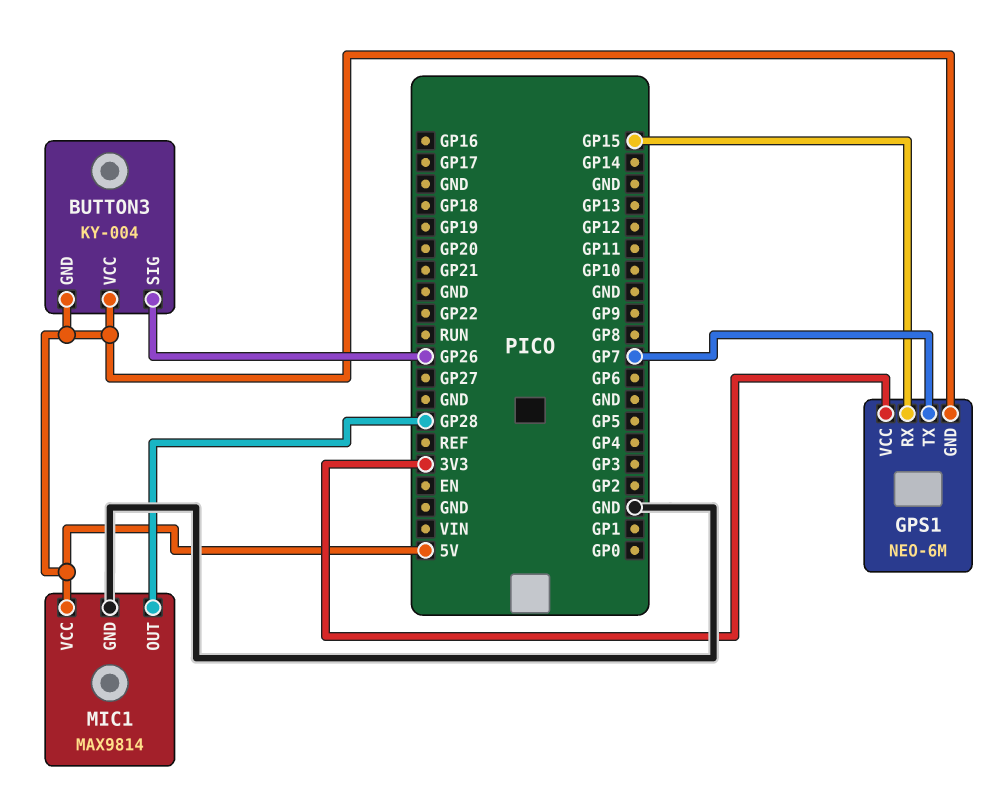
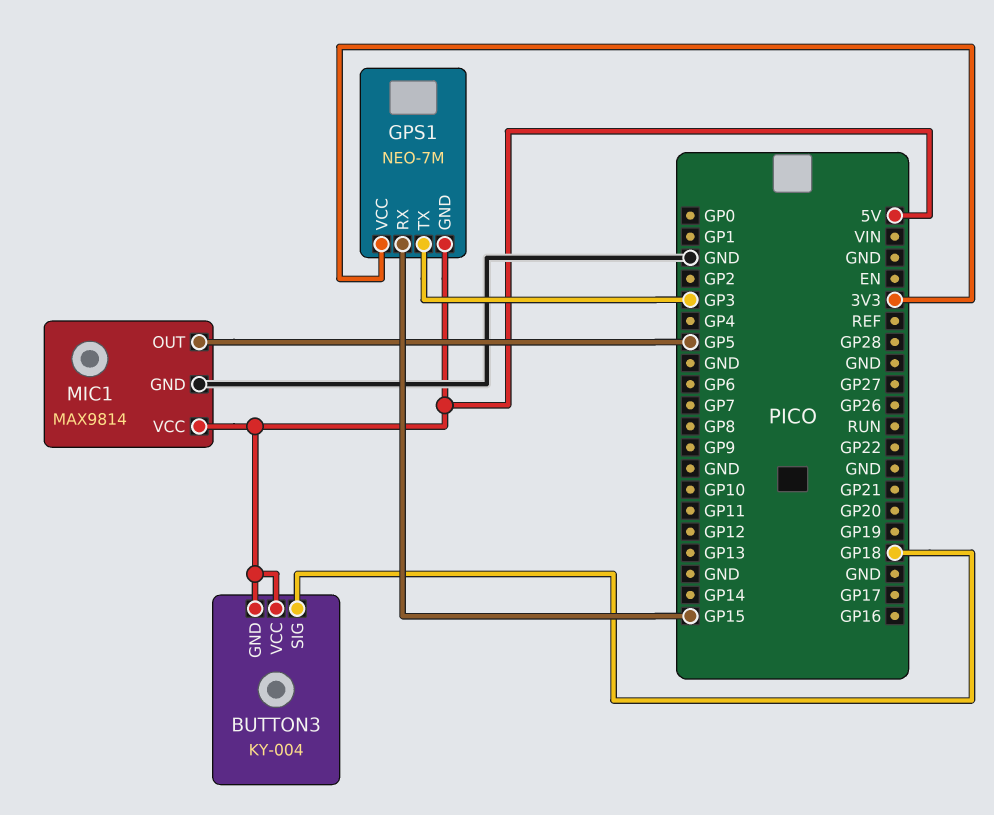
BUTTON3 pin SIG: GP26 -> GP18
GPS1: NEO-6M -> NEO-7M
GPS1 pin TX: GP7 -> GP3
MIC1 pin OUT: GP28 -> GP5

